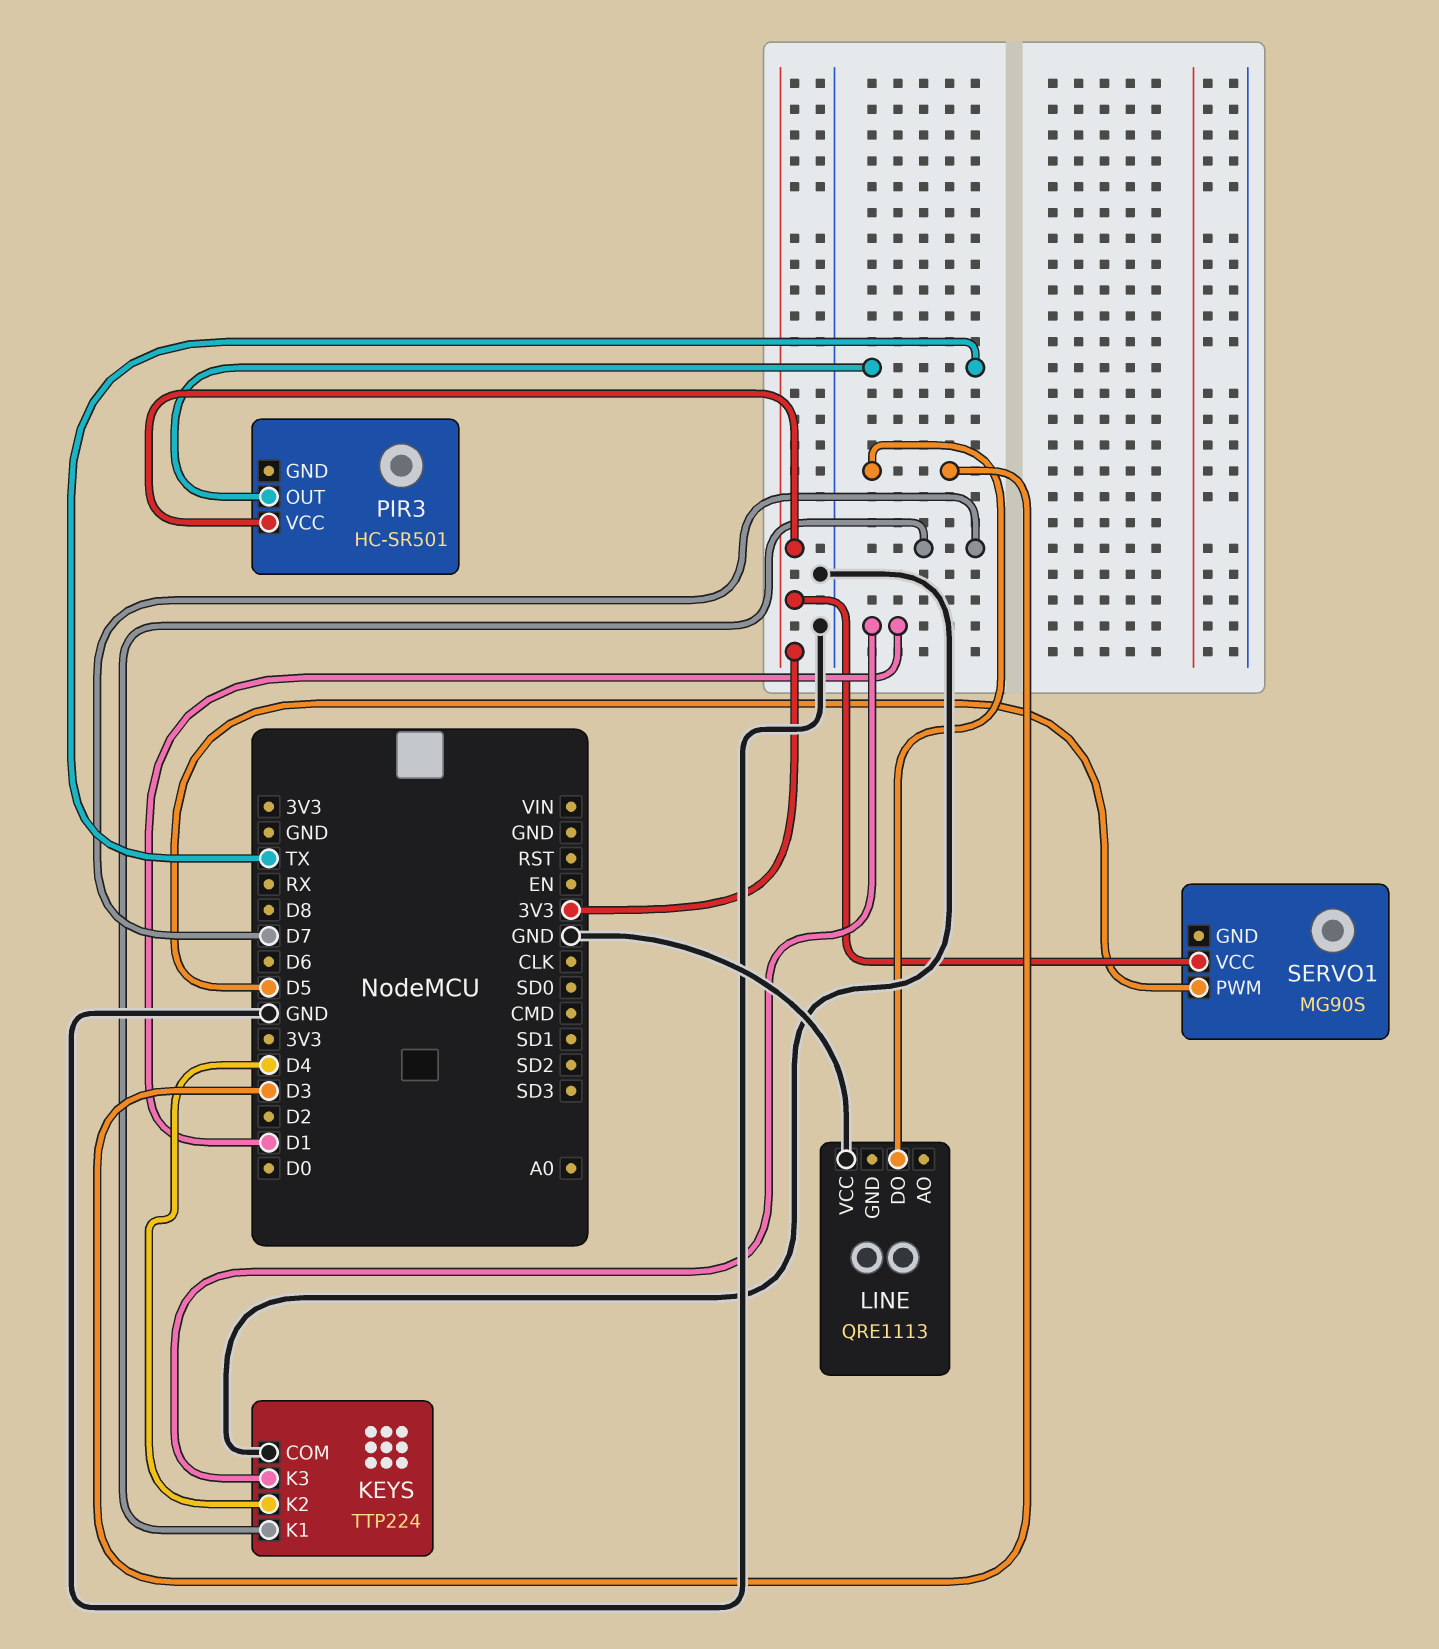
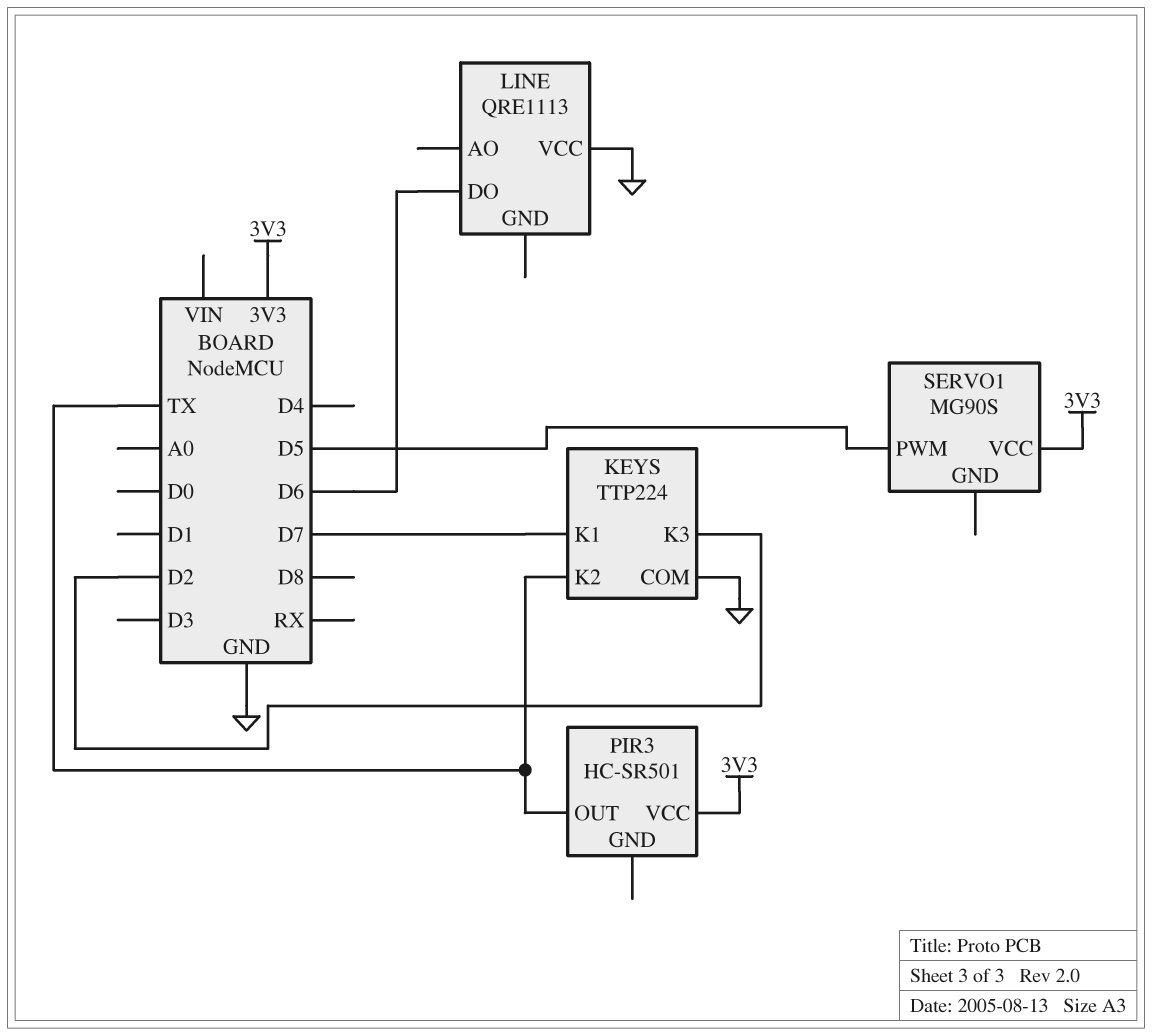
KEYS pin K2: D4 -> TX
KEYS pin K3: D1 -> D2
LINE pin DO: D3 -> D6

